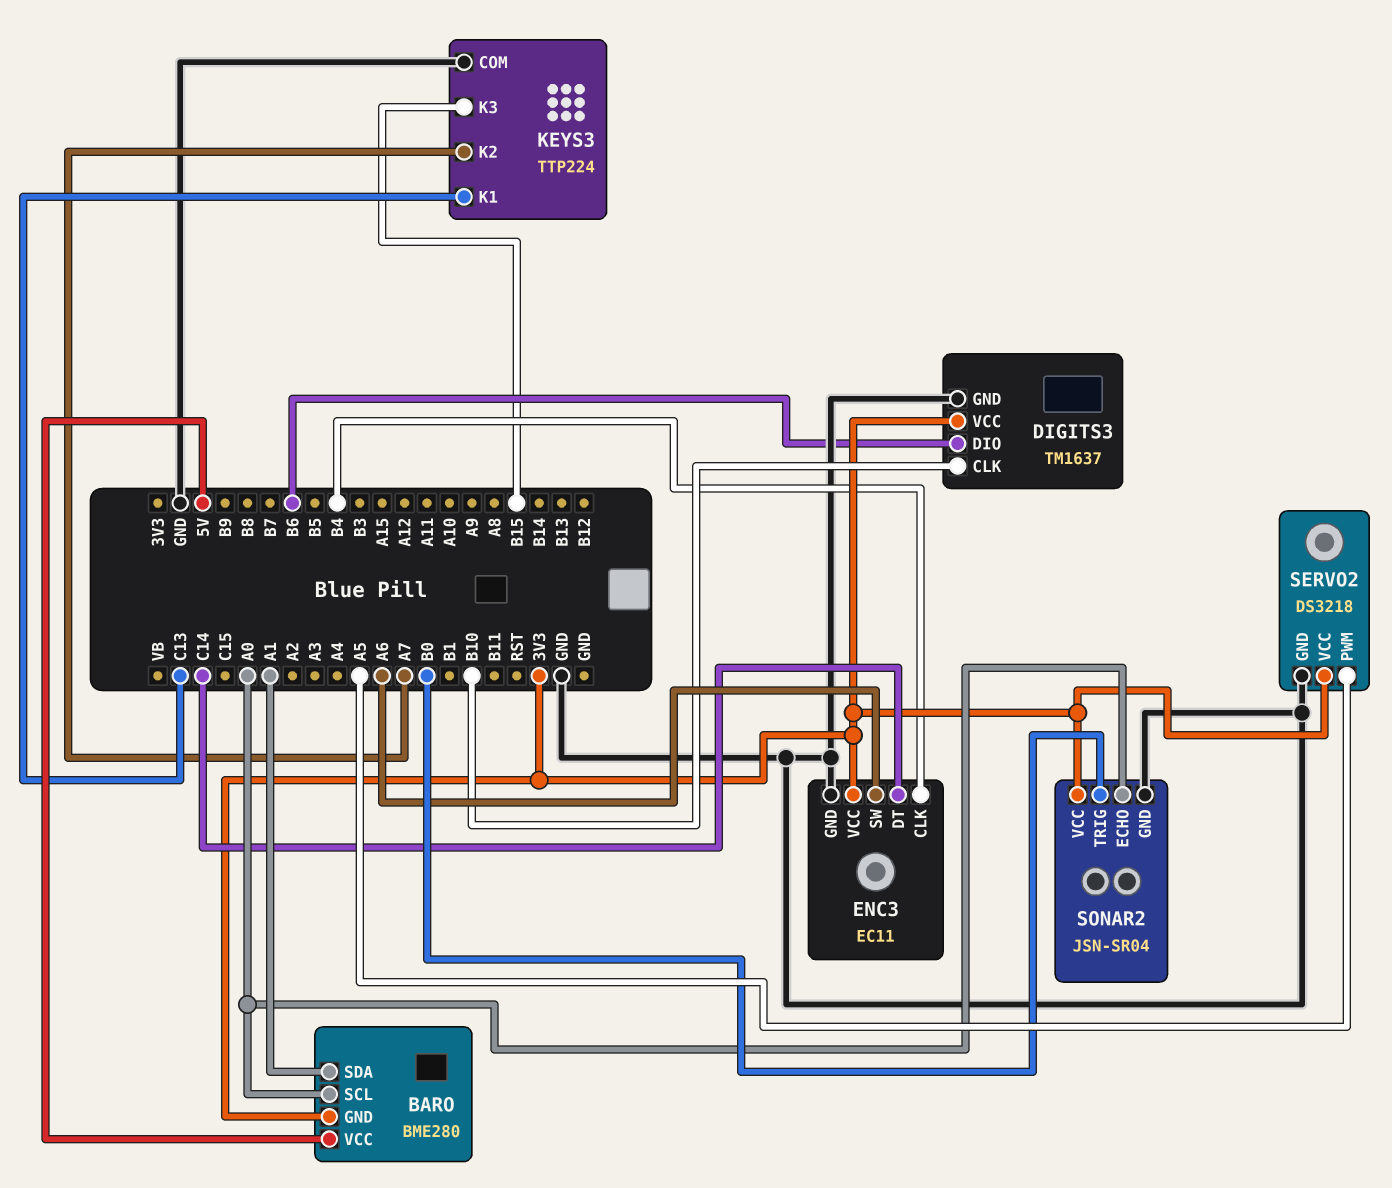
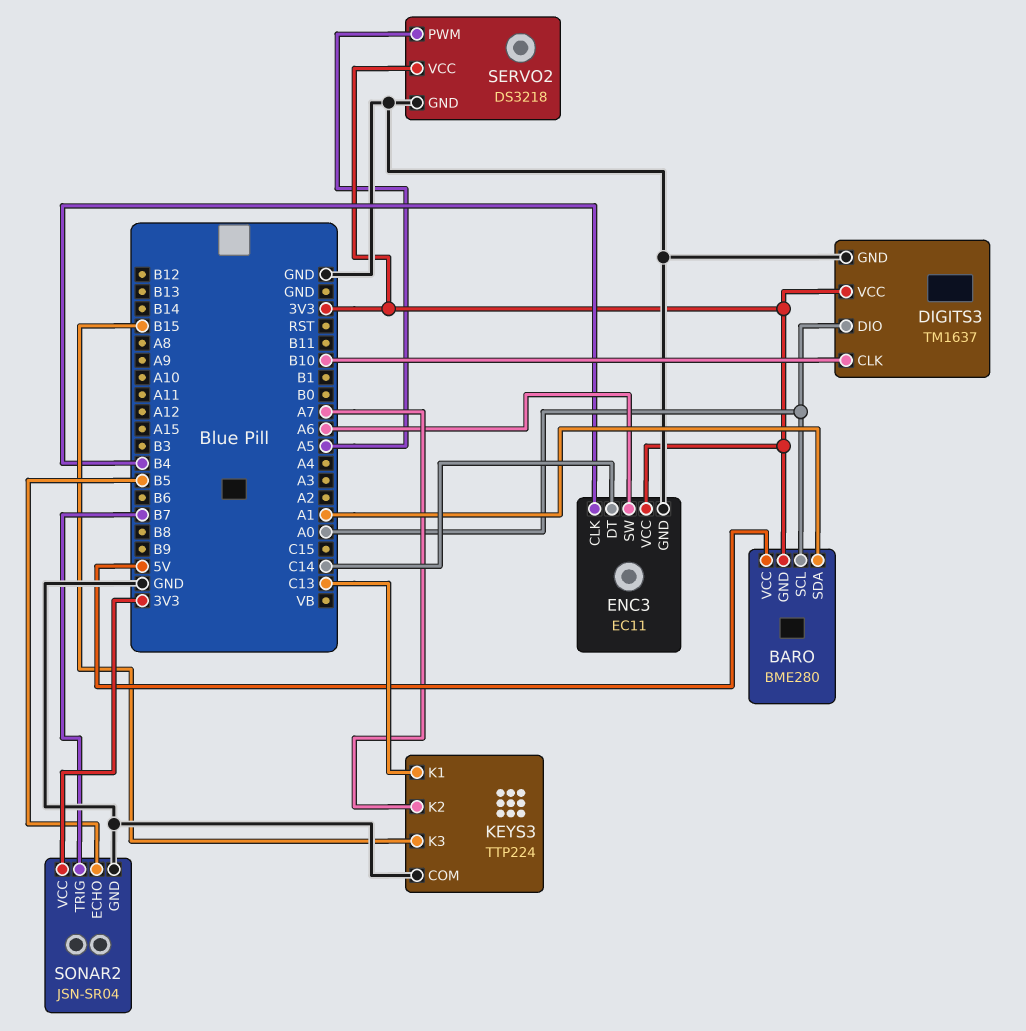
DIGITS3 pin DIO: B6 -> A0
SONAR2 pin ECHO: A0 -> B5
SONAR2 pin TRIG: B0 -> B7

